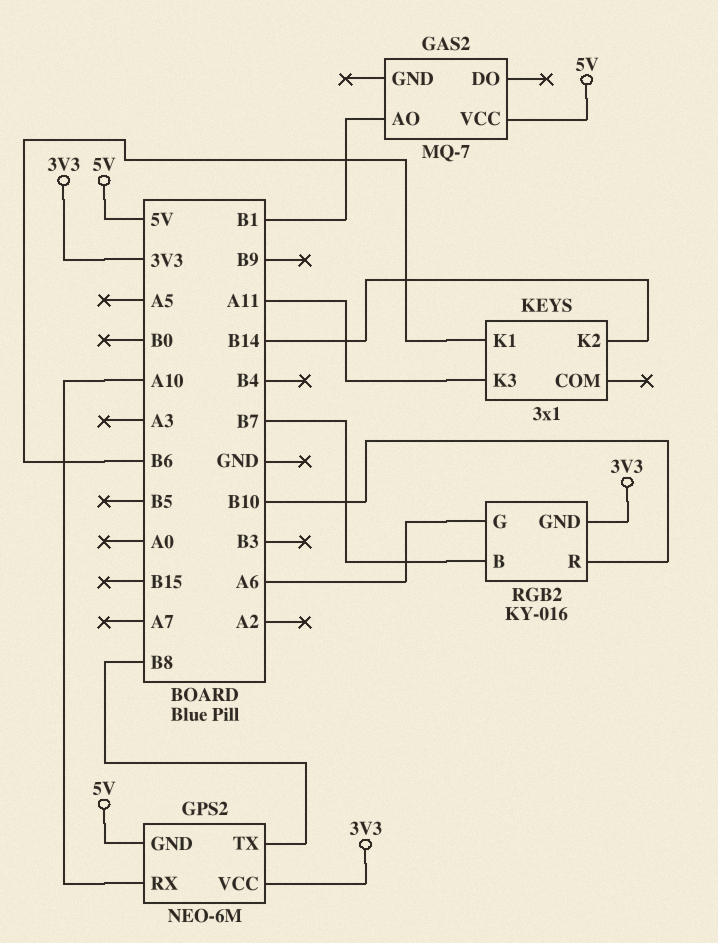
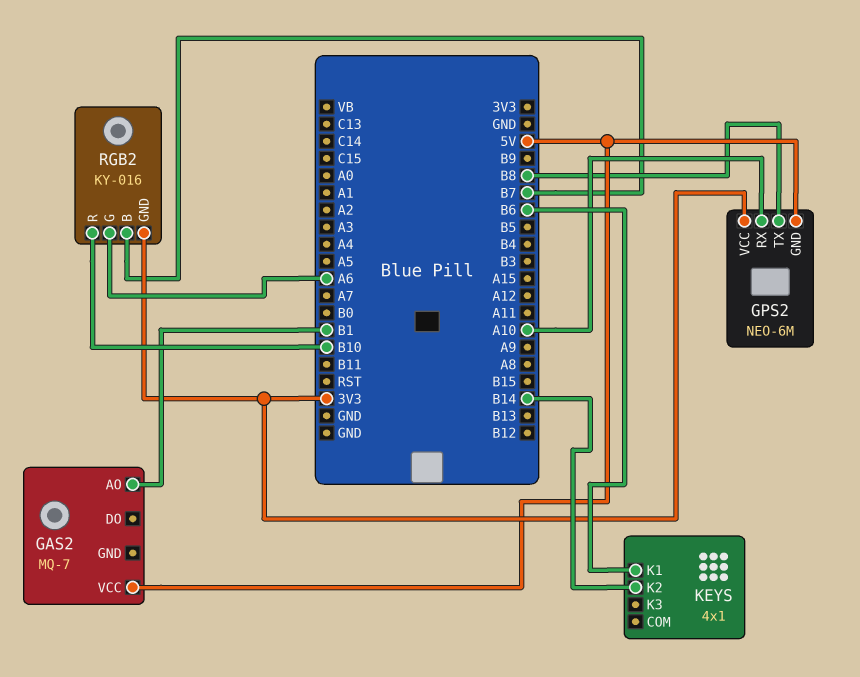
KEYS: 3x1 -> 4x1
KEYS pin K3: A11 -> none

